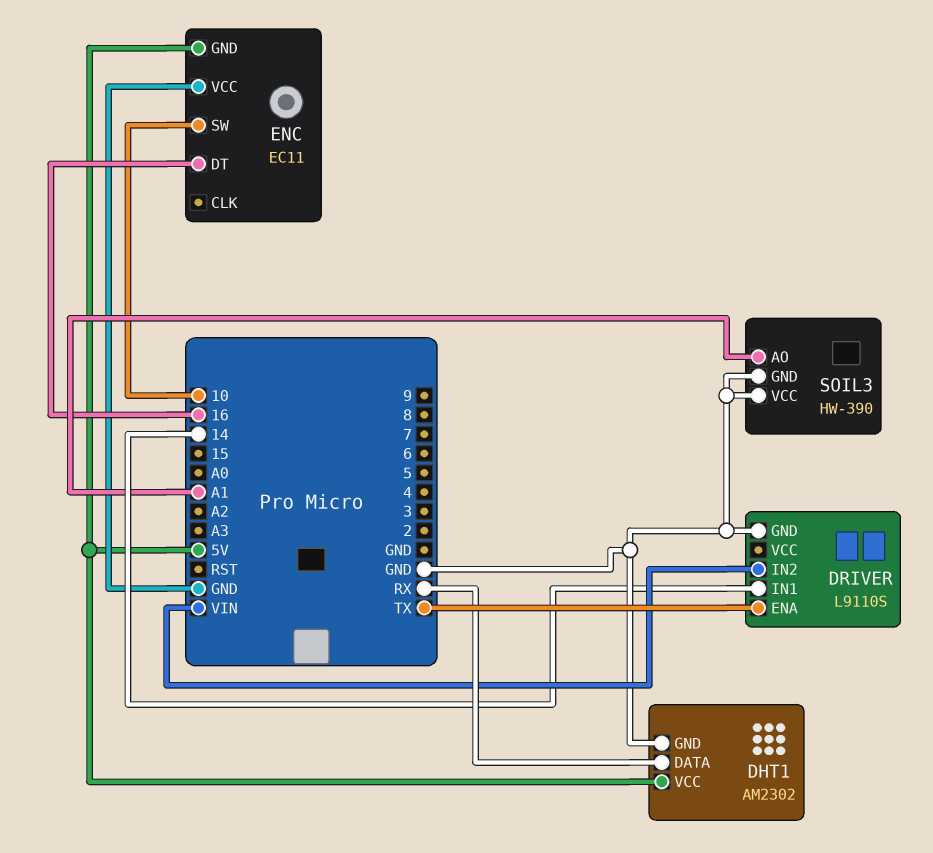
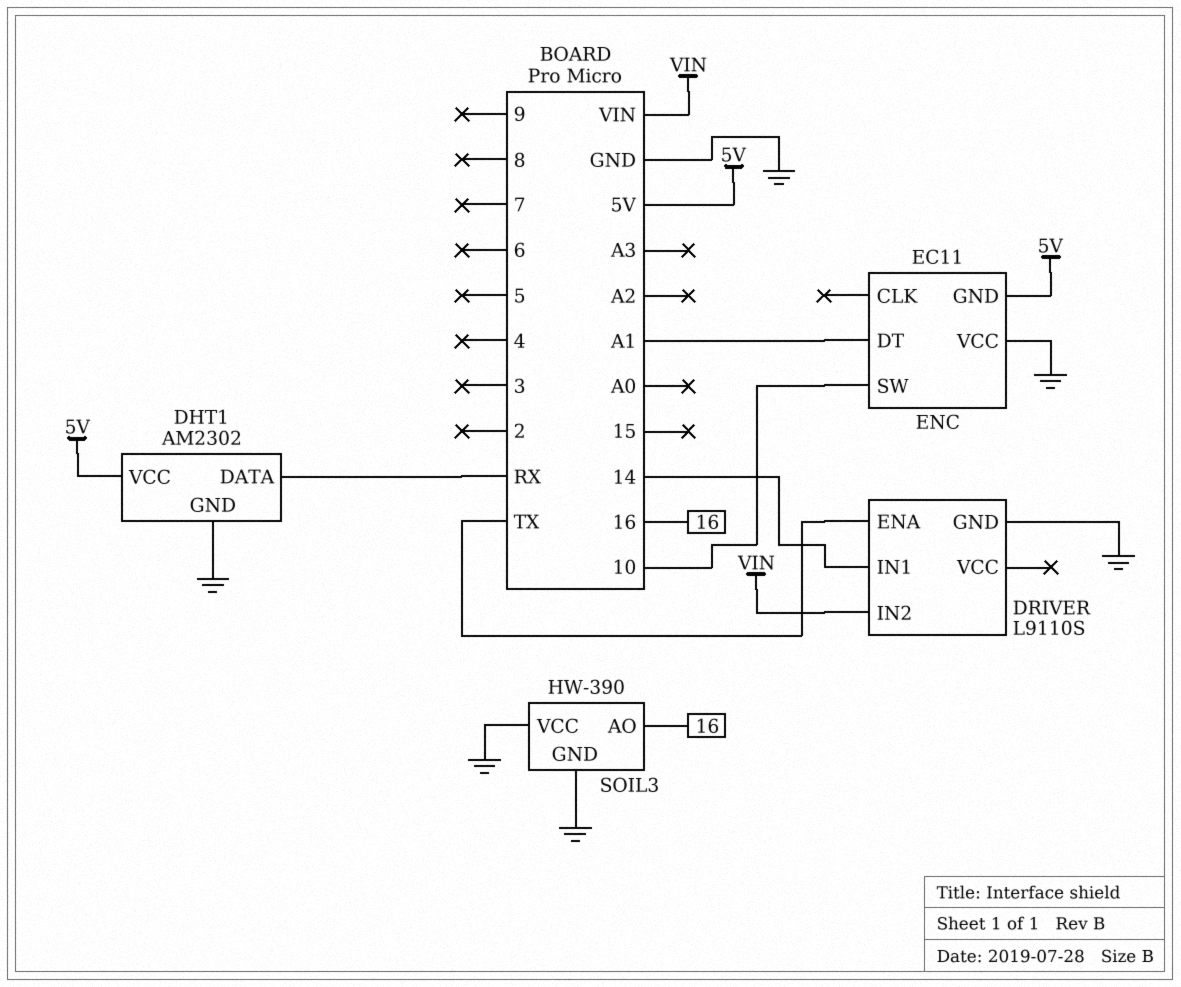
ENC pin DT: 16 -> A1
SOIL3 pin AO: A1 -> 16

